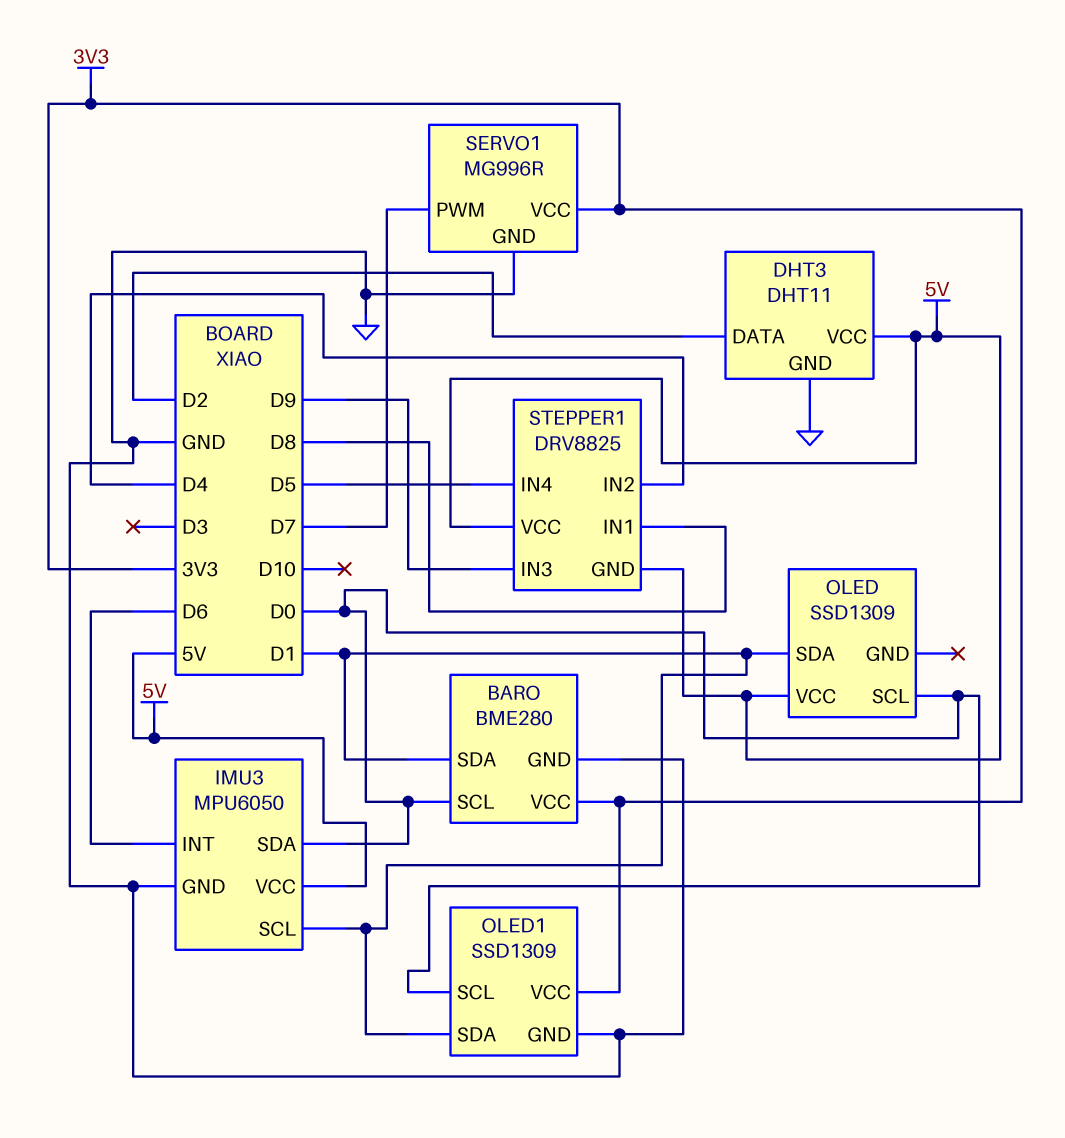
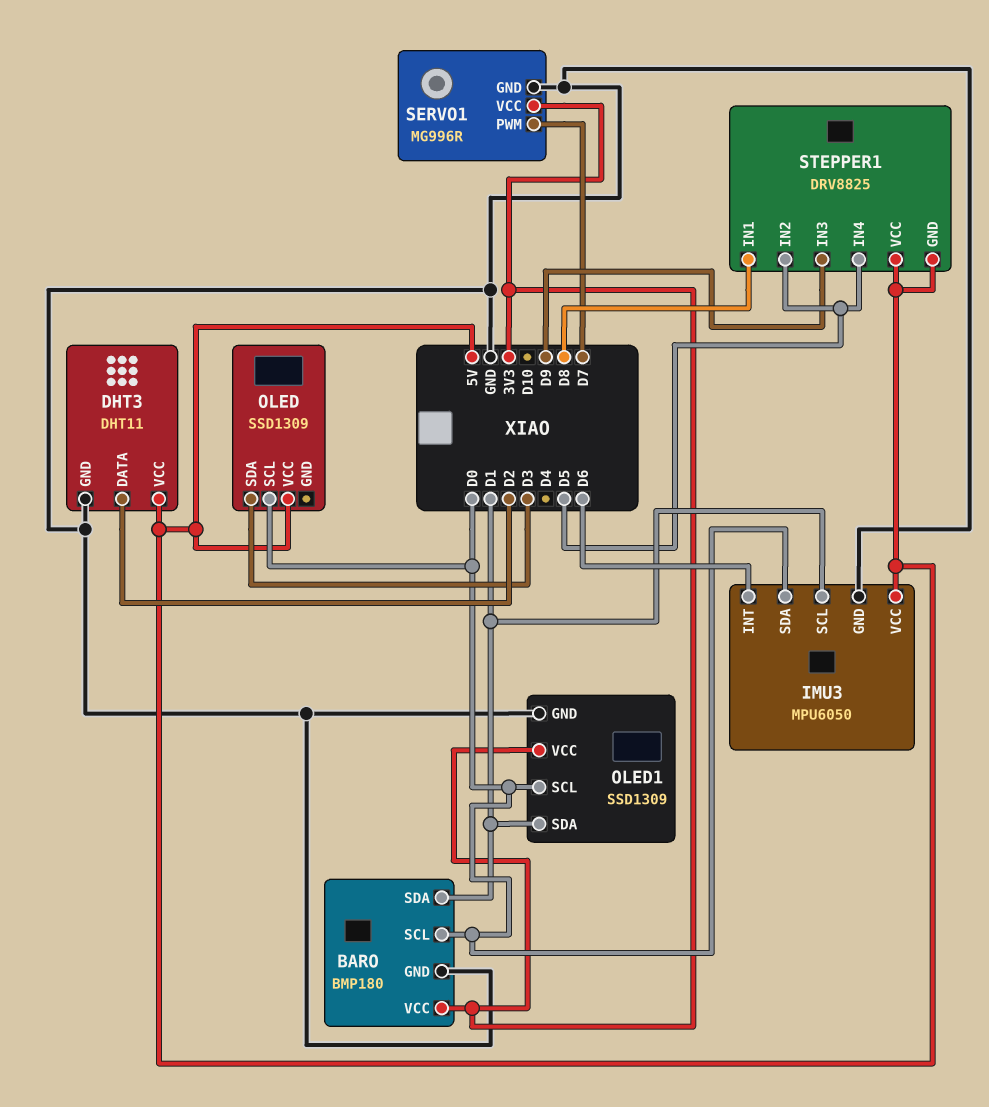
BARO: BME280 -> BMP180
OLED pin SDA: D1 -> D3
STEPPER1 pin IN2: D4 -> D5

